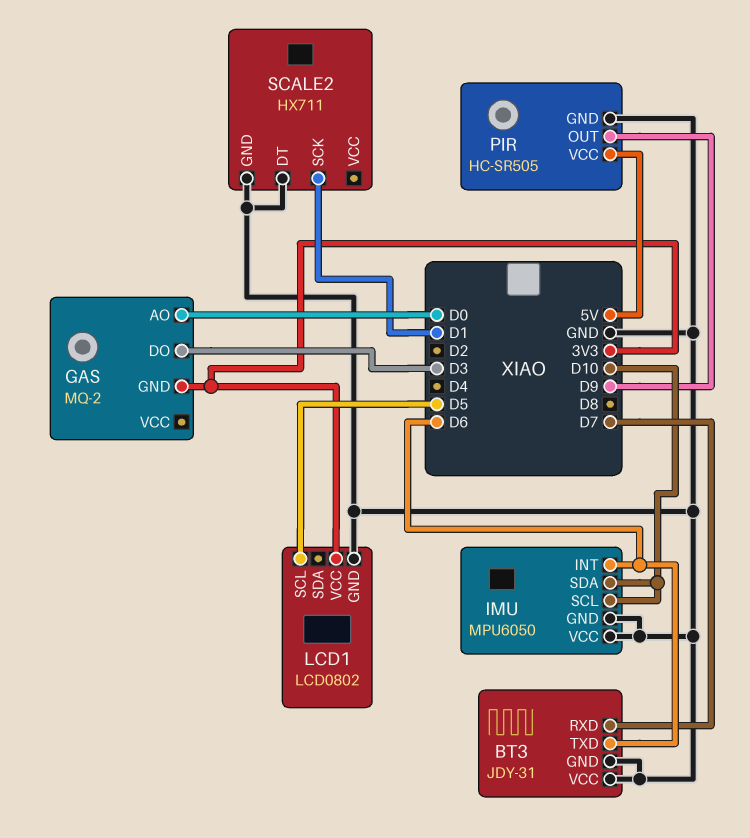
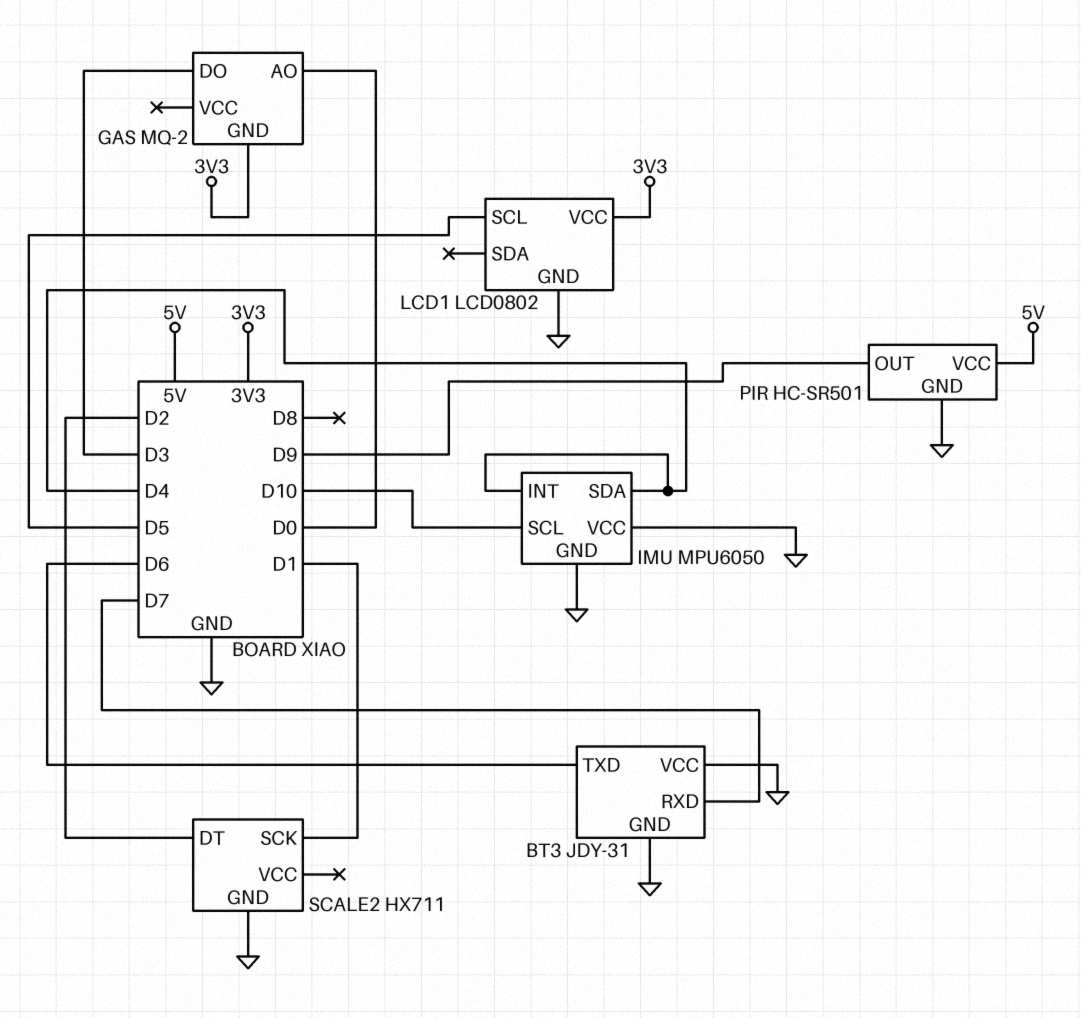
IMU pin INT: D6 -> D4
IMU pin SDA: D10 -> D4
PIR: HC-SR505 -> HC-SR501
SCALE2 pin DT: GND -> D2

